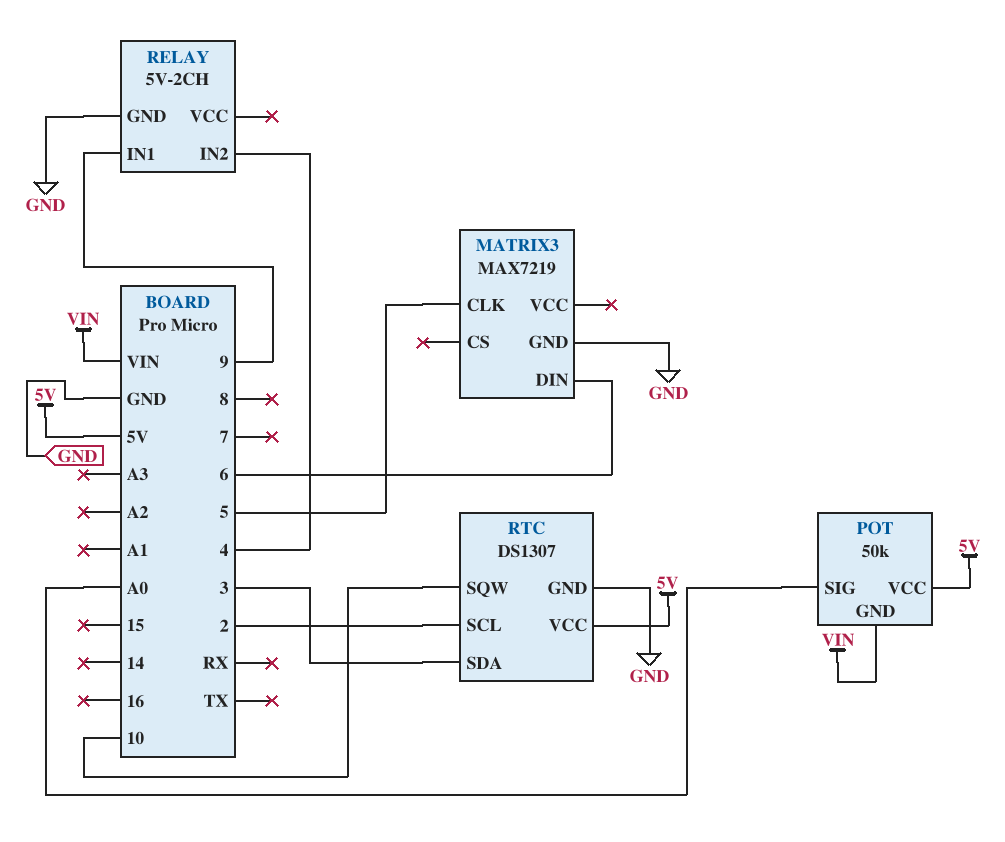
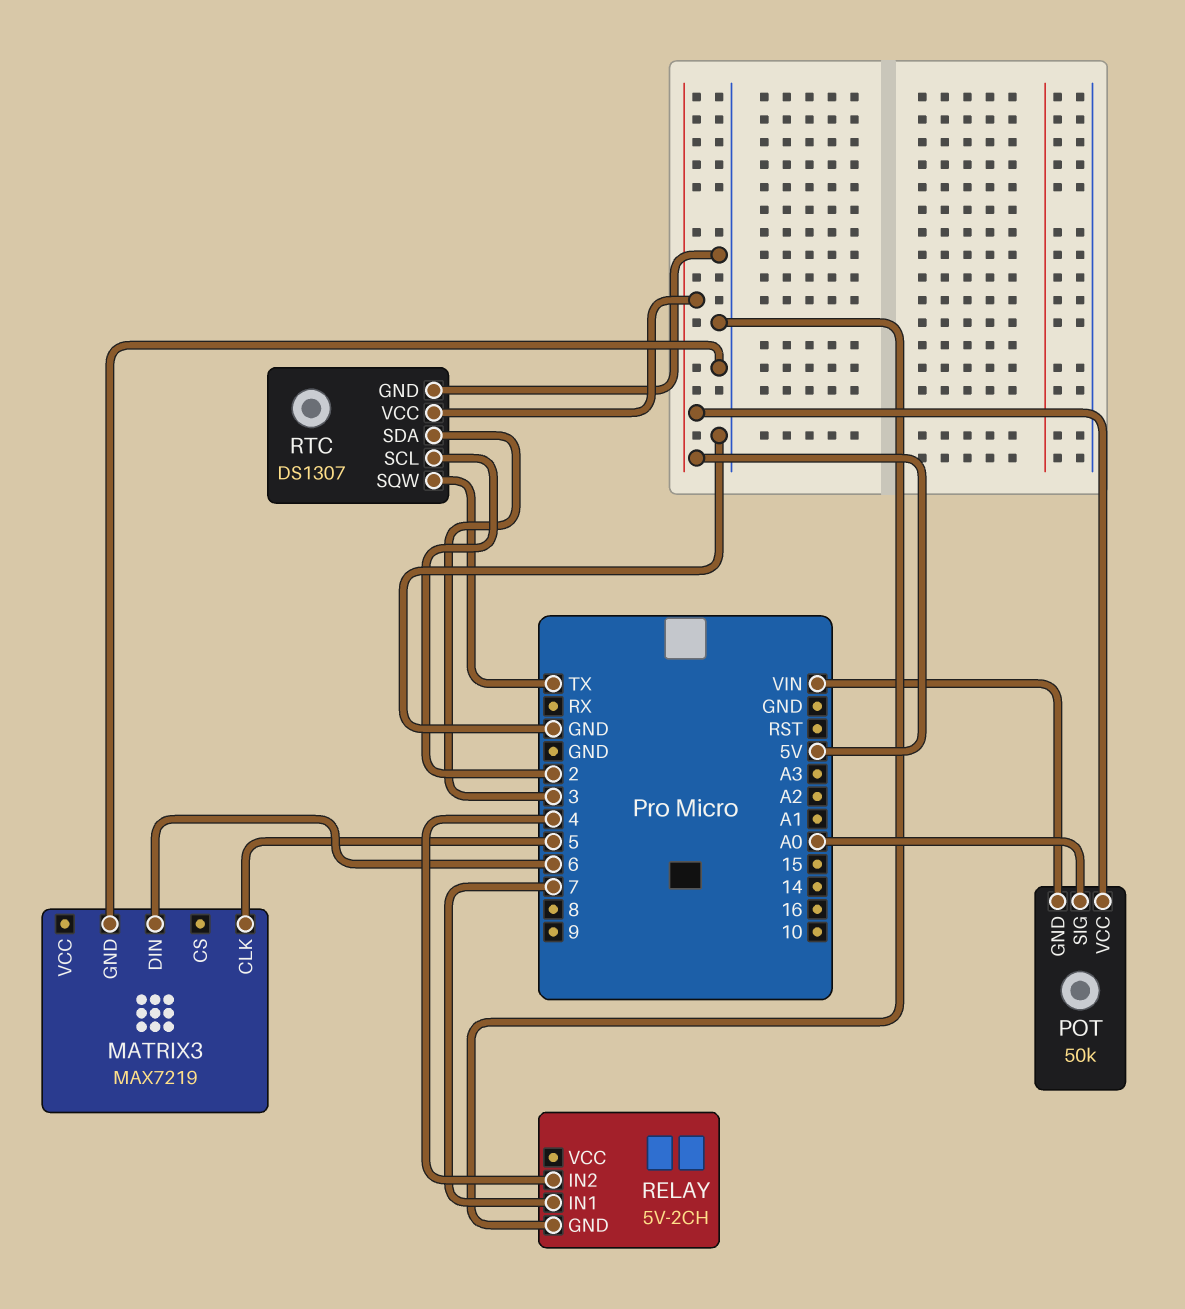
RELAY pin IN1: 9 -> 7
RTC pin SQW: 10 -> TX

